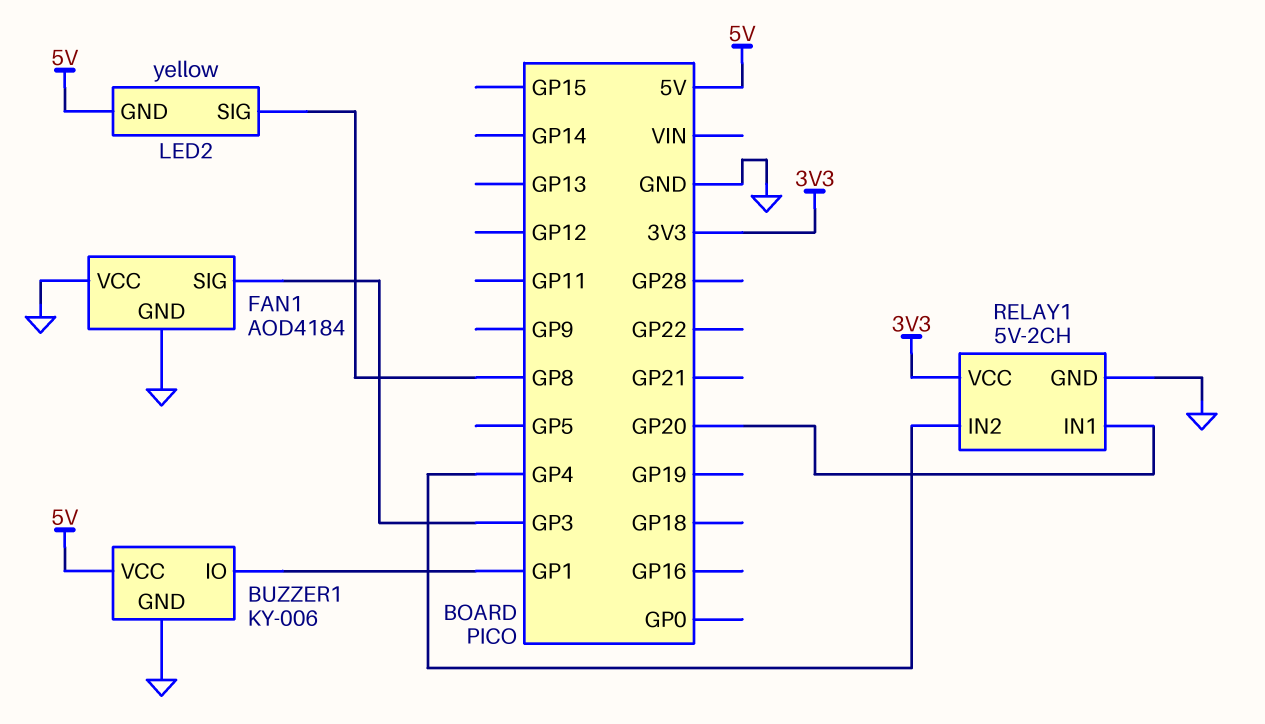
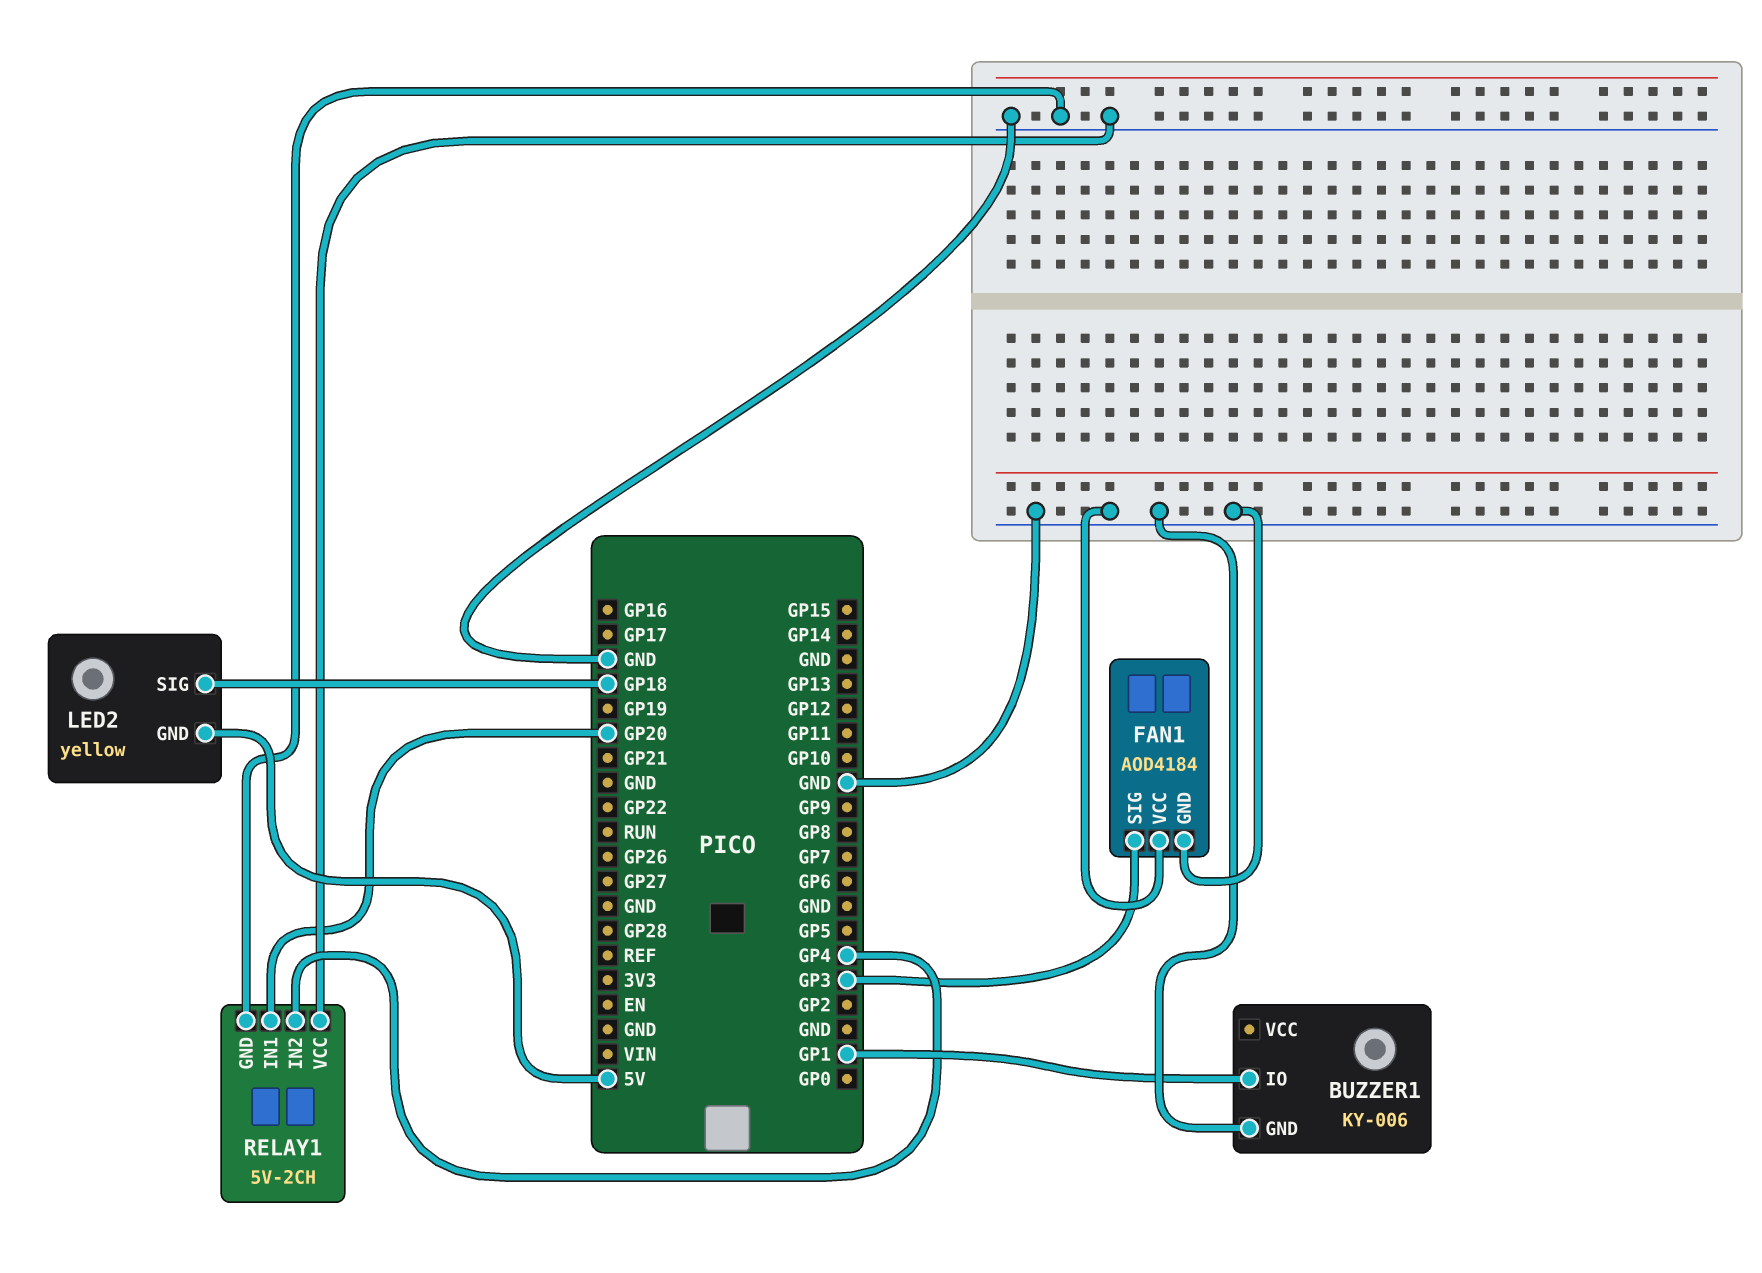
BUZZER1 pin VCC: 5V -> none
LED2 pin SIG: GP8 -> GP18
RELAY1 pin VCC: 3V3 -> GND

